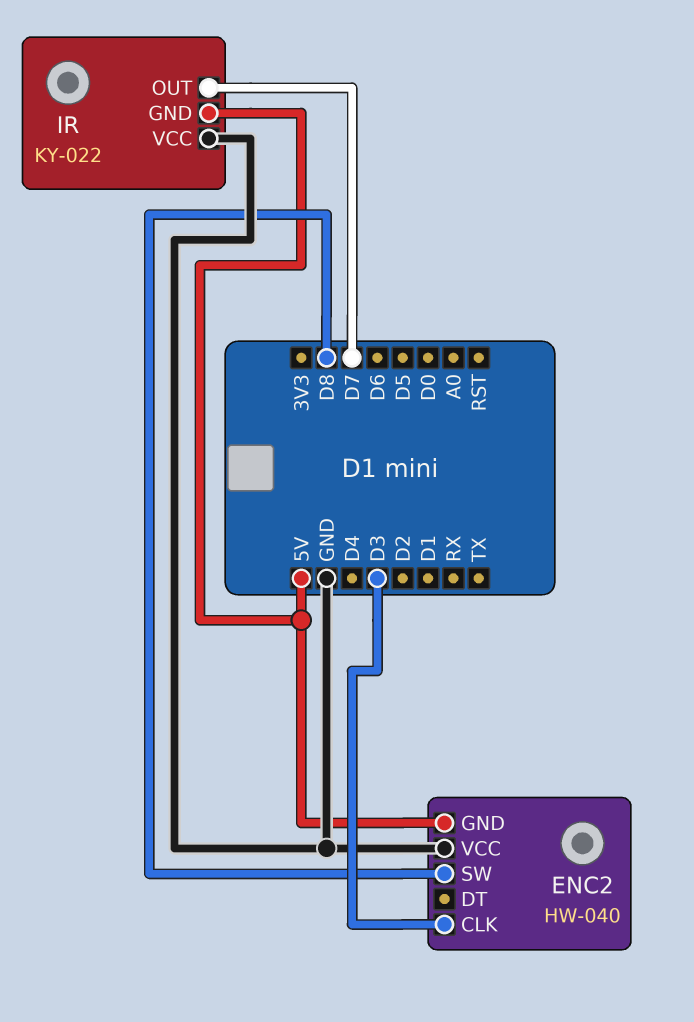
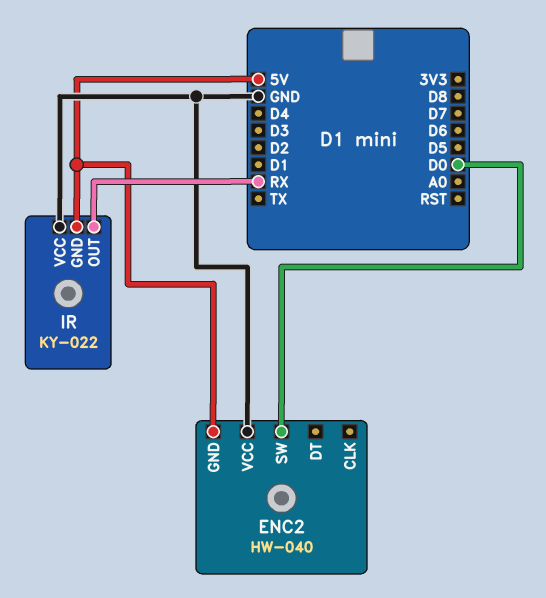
ENC2 pin CLK: D3 -> none
ENC2 pin SW: D8 -> D0
IR pin OUT: D7 -> RX

